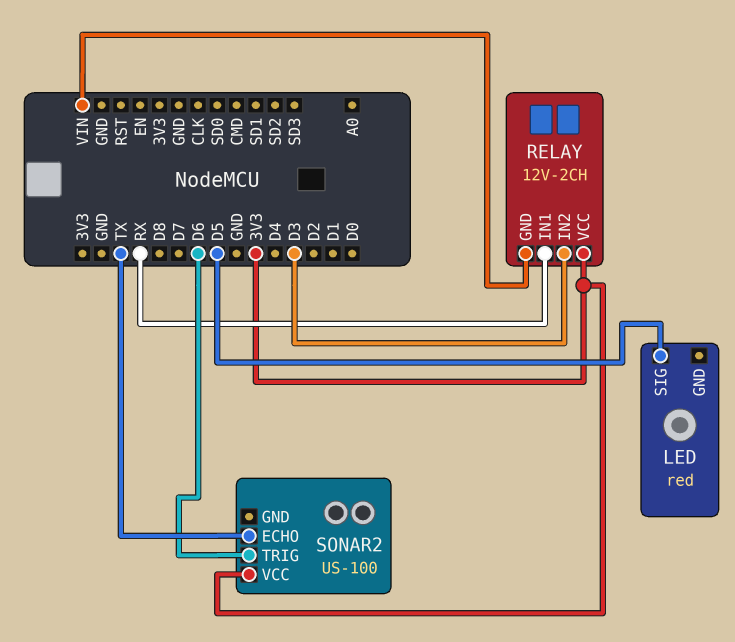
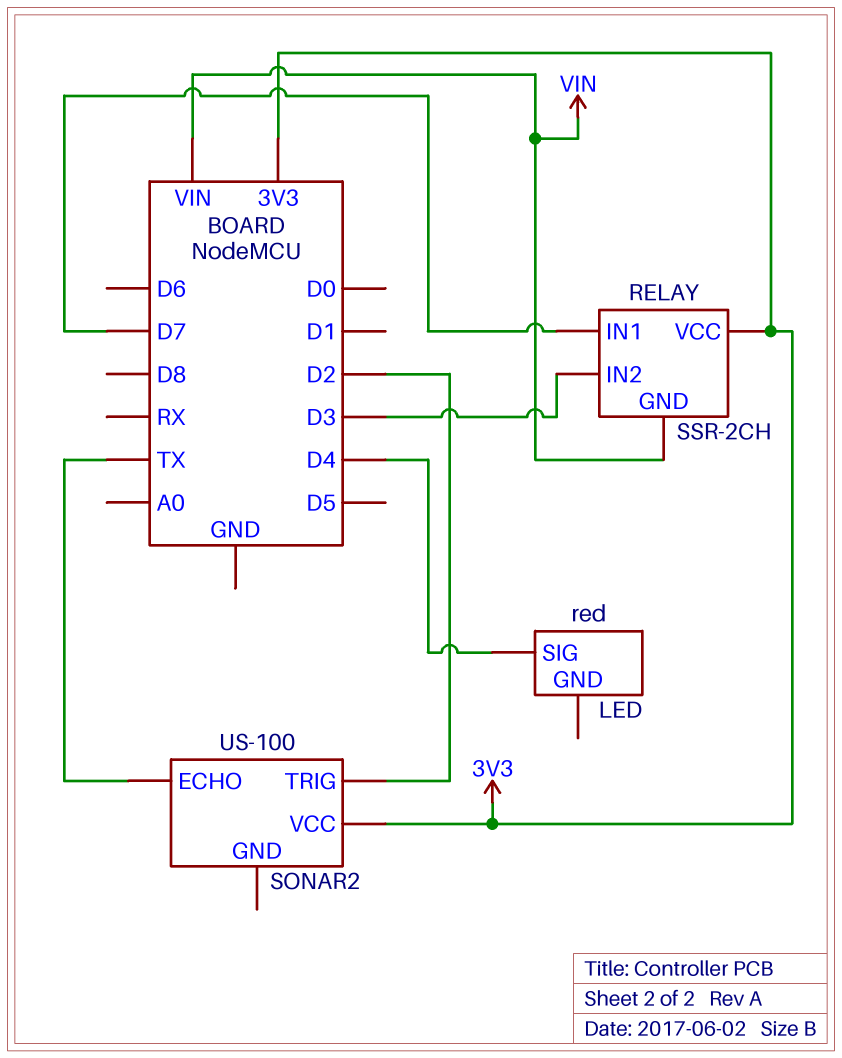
LED pin SIG: D5 -> D4
RELAY: 12V-2CH -> SSR-2CH
RELAY pin IN1: RX -> D7
SONAR2 pin TRIG: D6 -> D2

